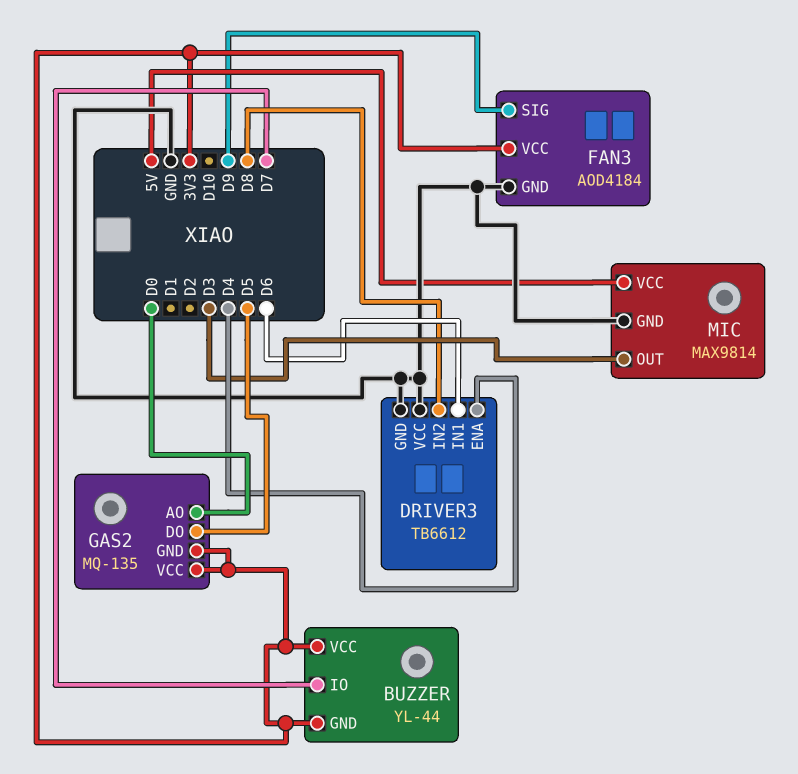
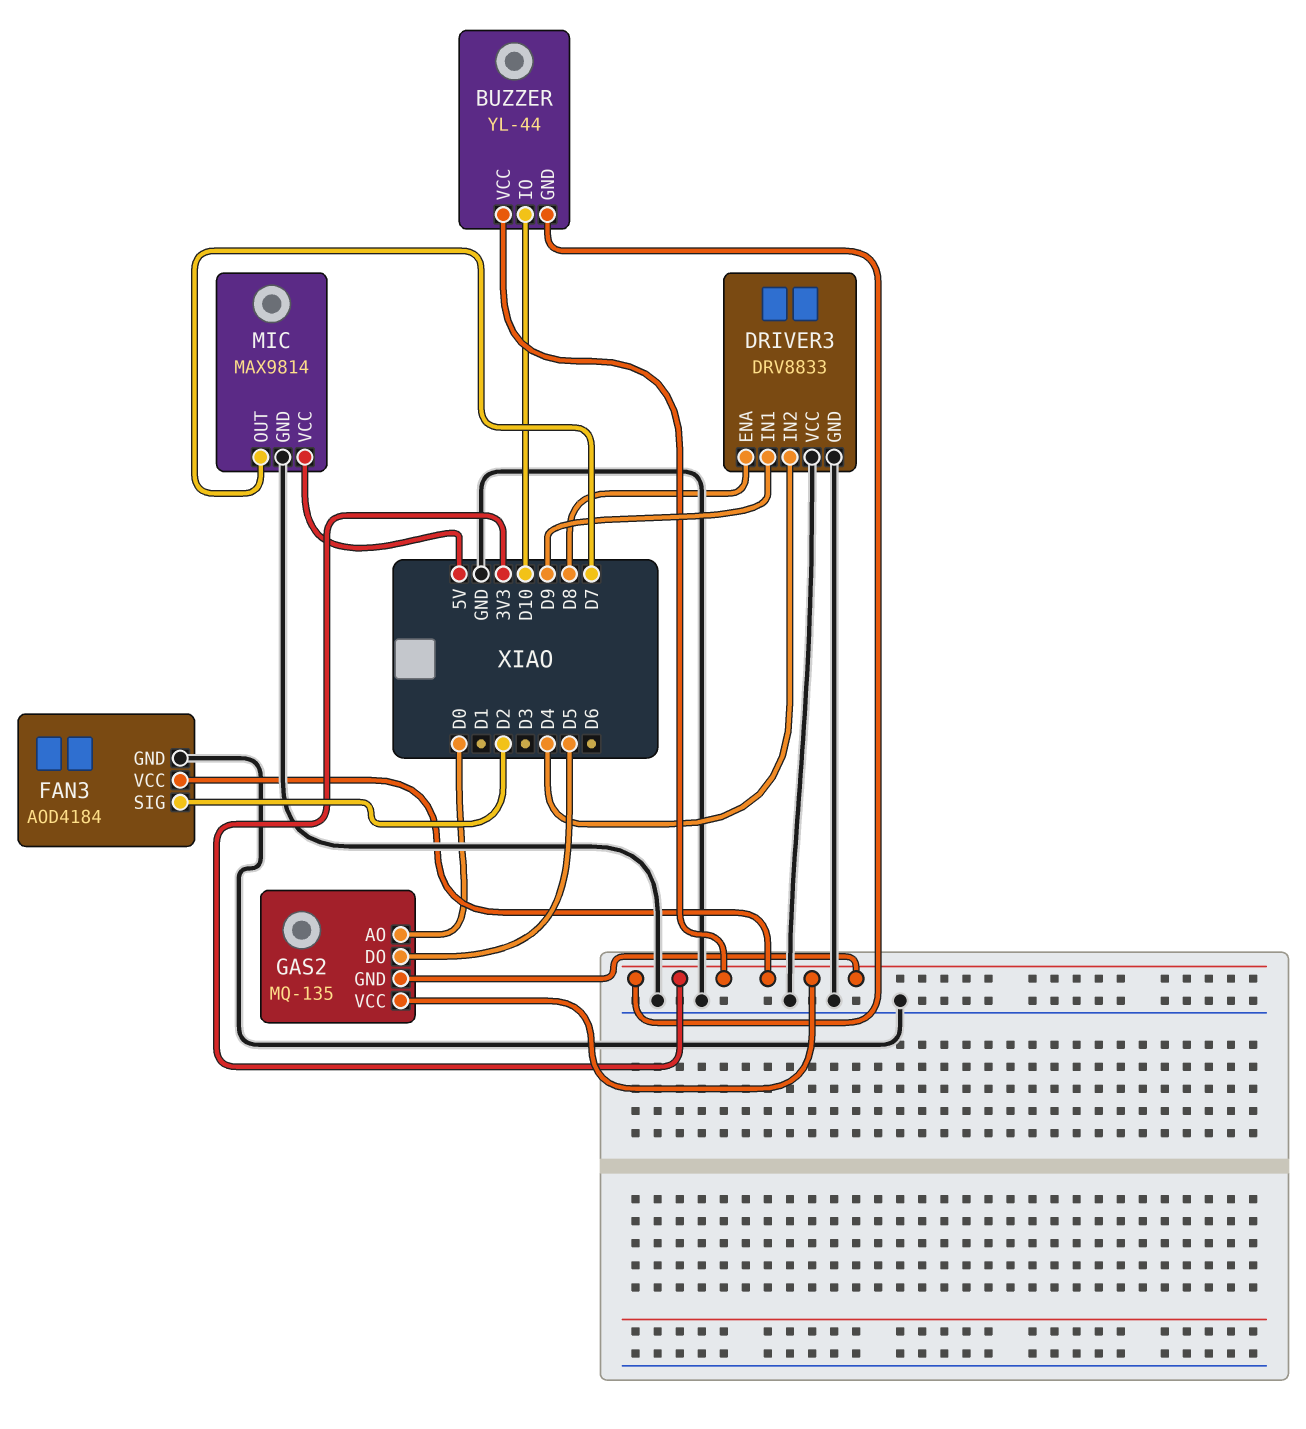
BUZZER pin IO: D7 -> D10
DRIVER3: TB6612 -> DRV8833
DRIVER3 pin ENA: D4 -> D8
DRIVER3 pin IN1: D6 -> D9
DRIVER3 pin IN2: D8 -> D4
FAN3 pin SIG: D9 -> D2
MIC pin OUT: D3 -> D7

